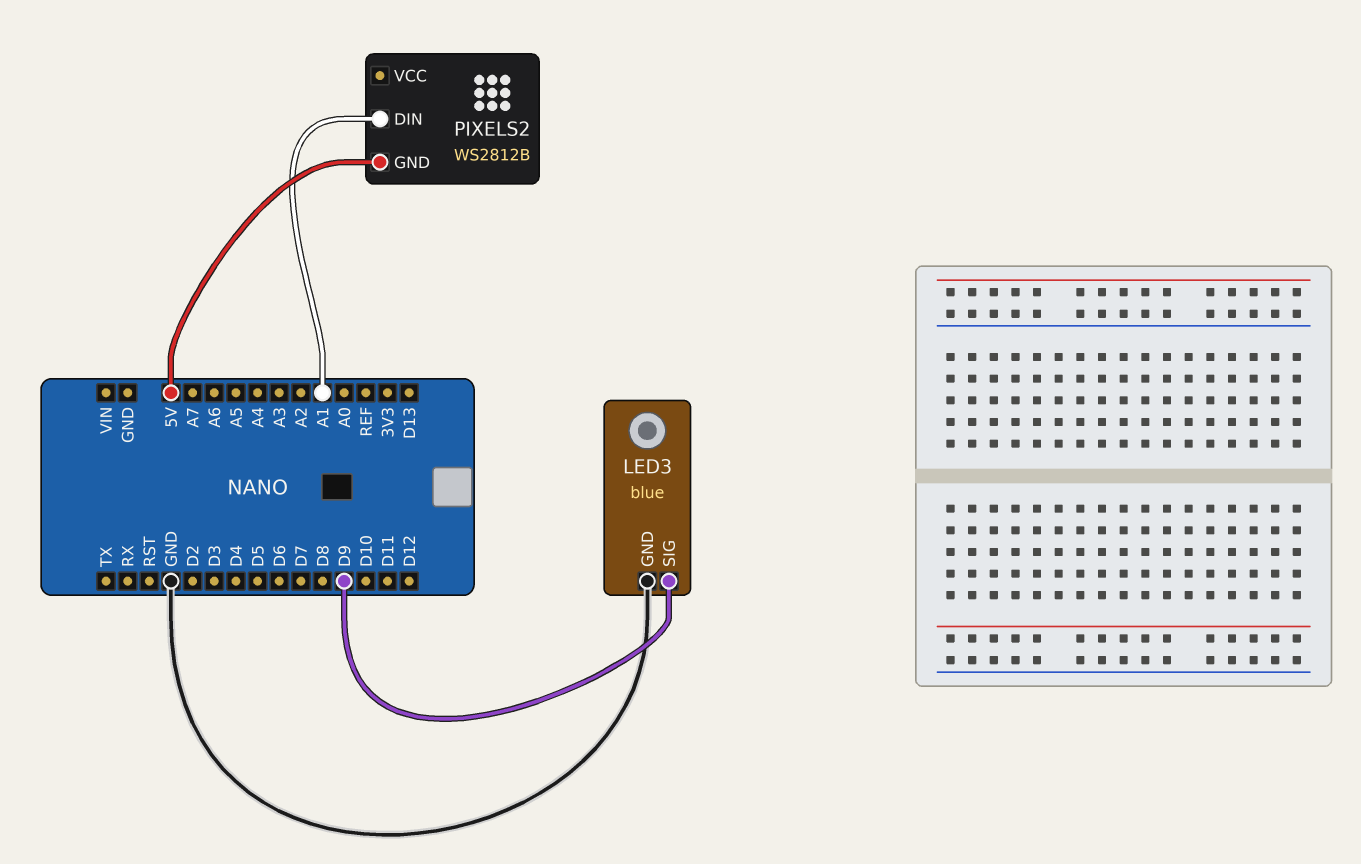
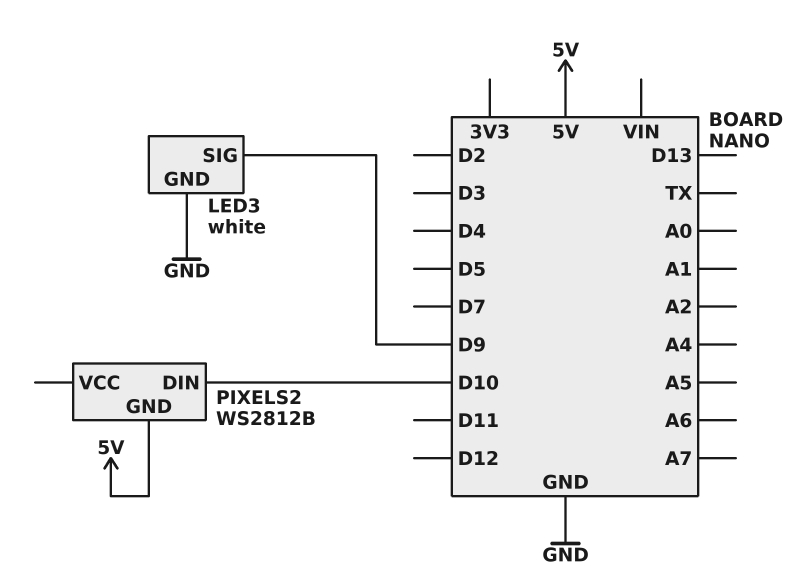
LED3: blue -> white
PIXELS2 pin DIN: A1 -> D10

